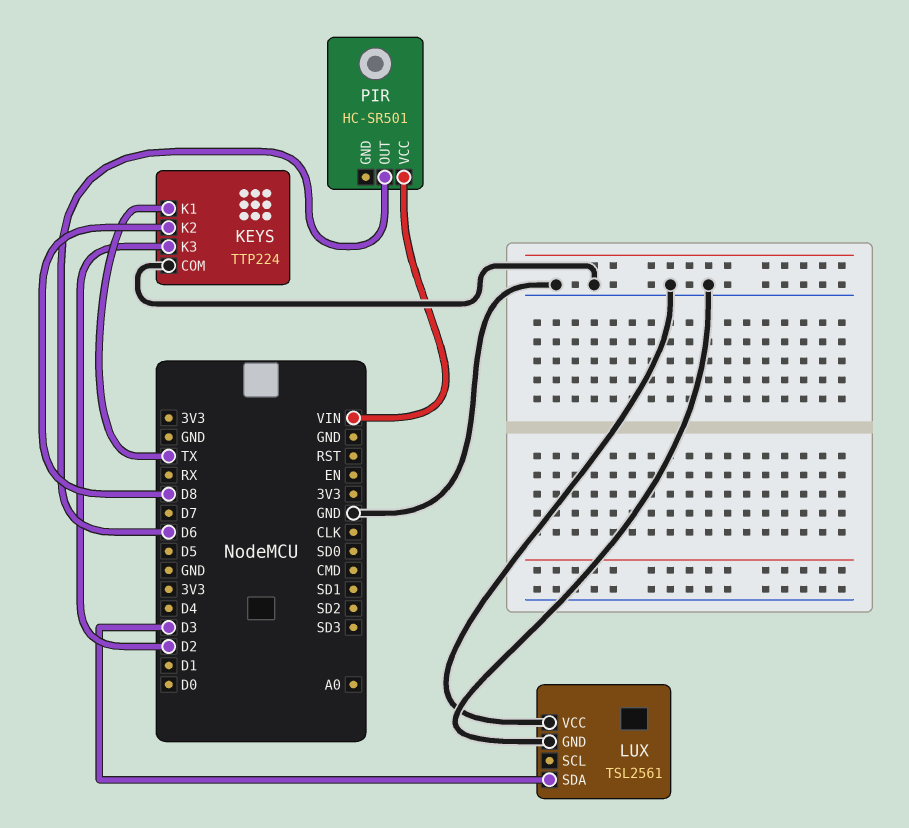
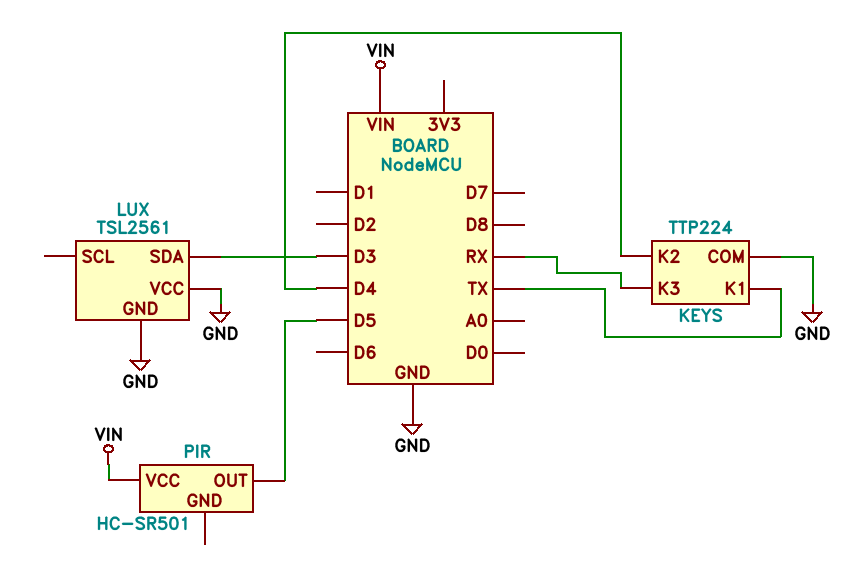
KEYS pin K2: D8 -> D4
KEYS pin K3: D2 -> RX
PIR pin OUT: D6 -> D5

